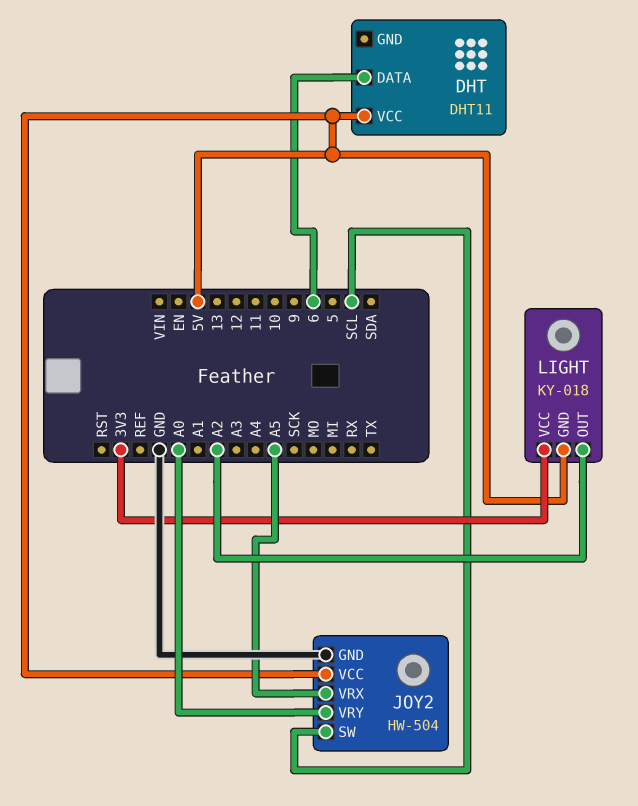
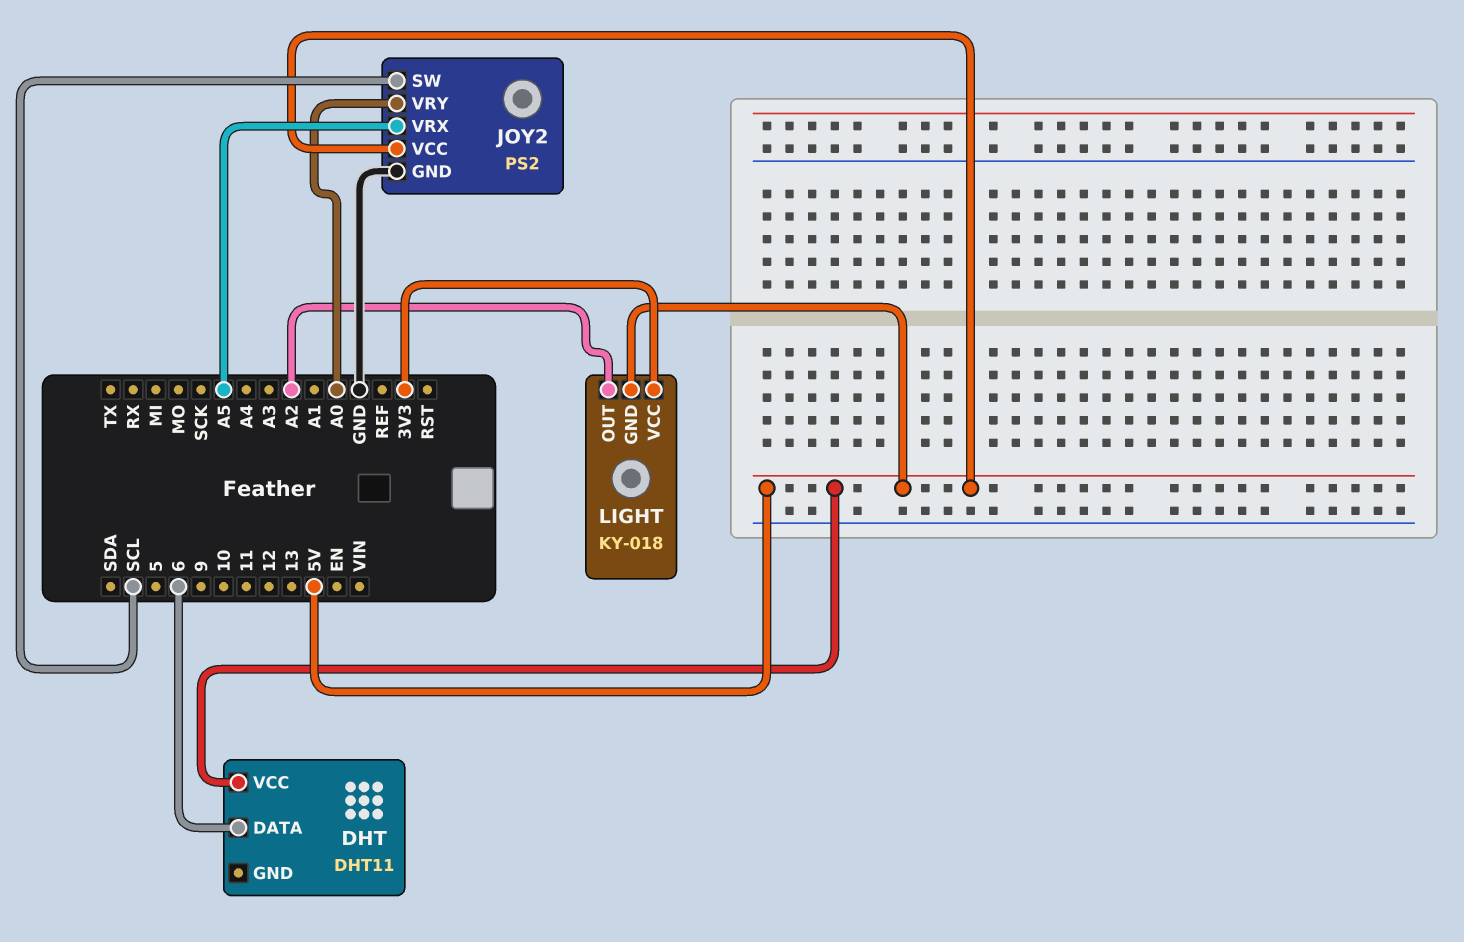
JOY2: HW-504 -> PS2

